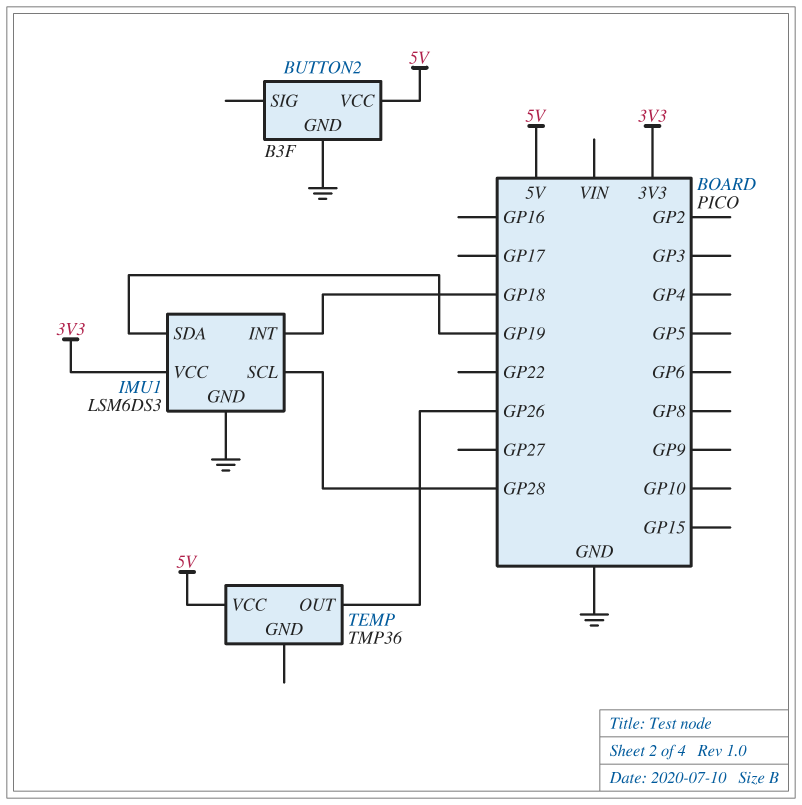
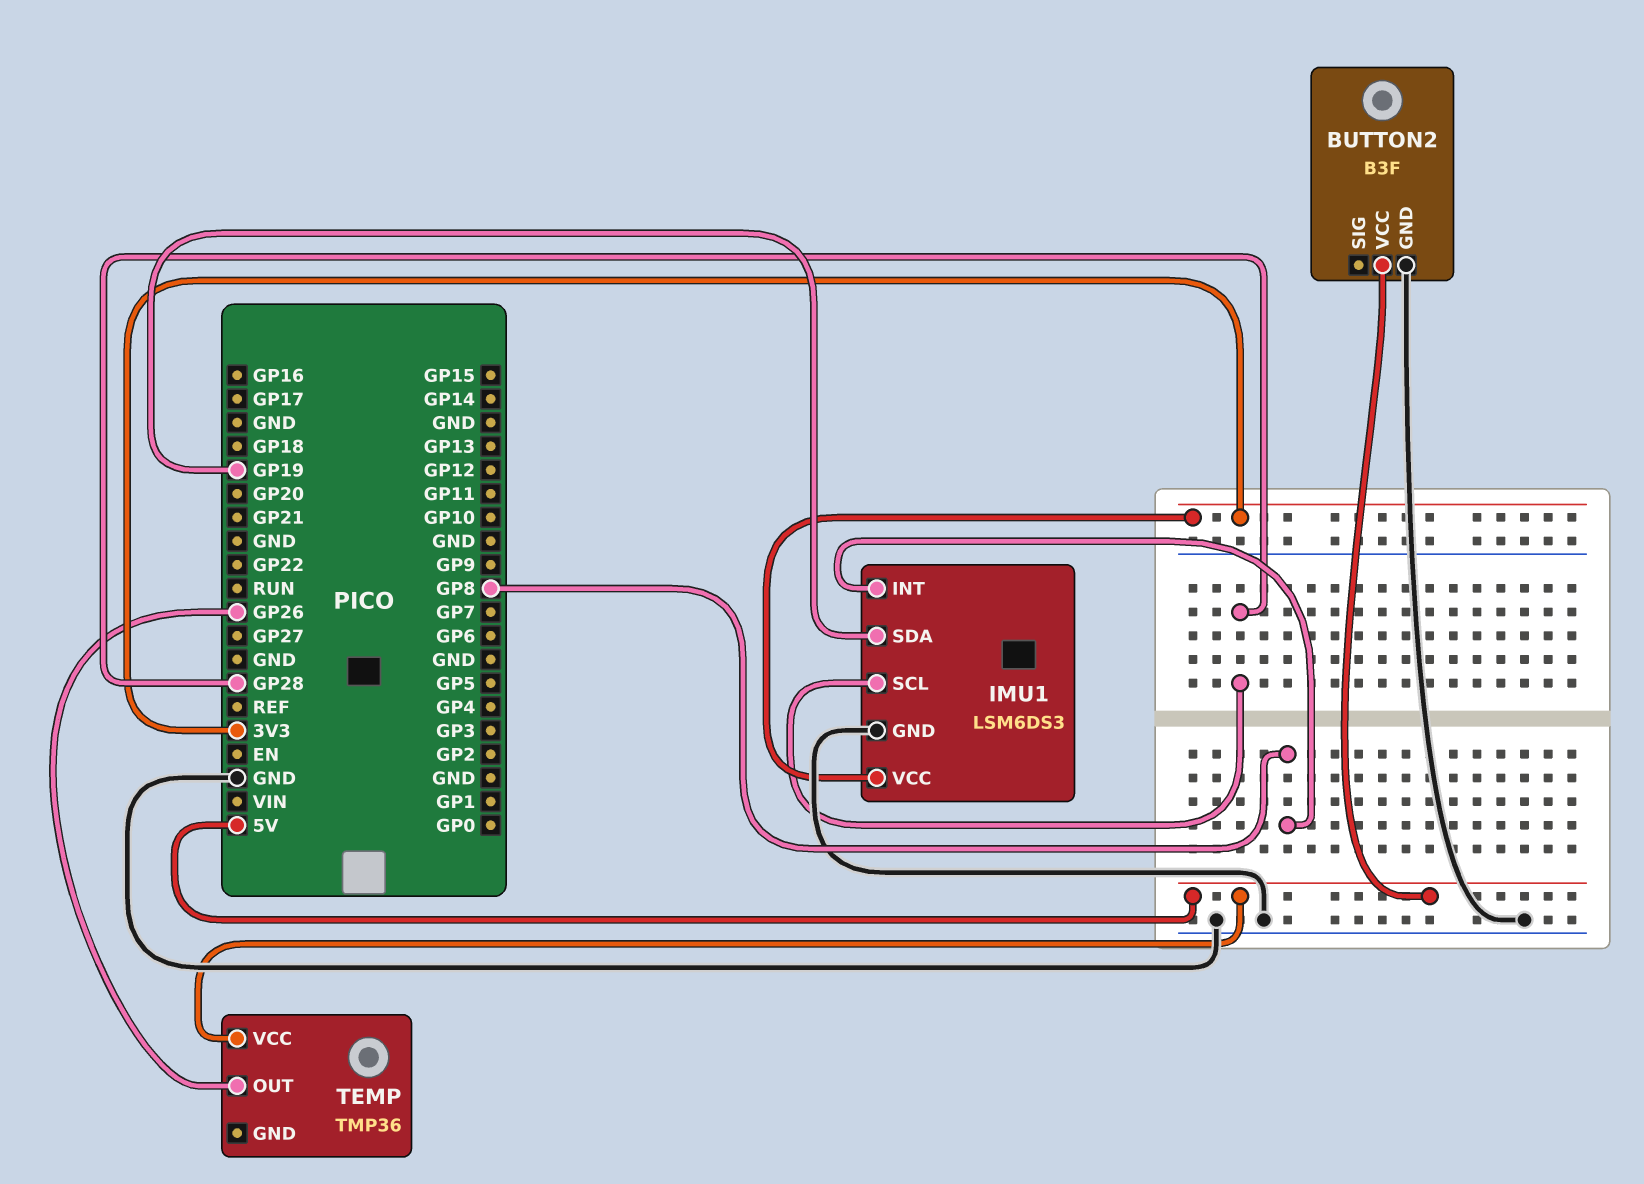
IMU1 pin INT: GP18 -> GP8

